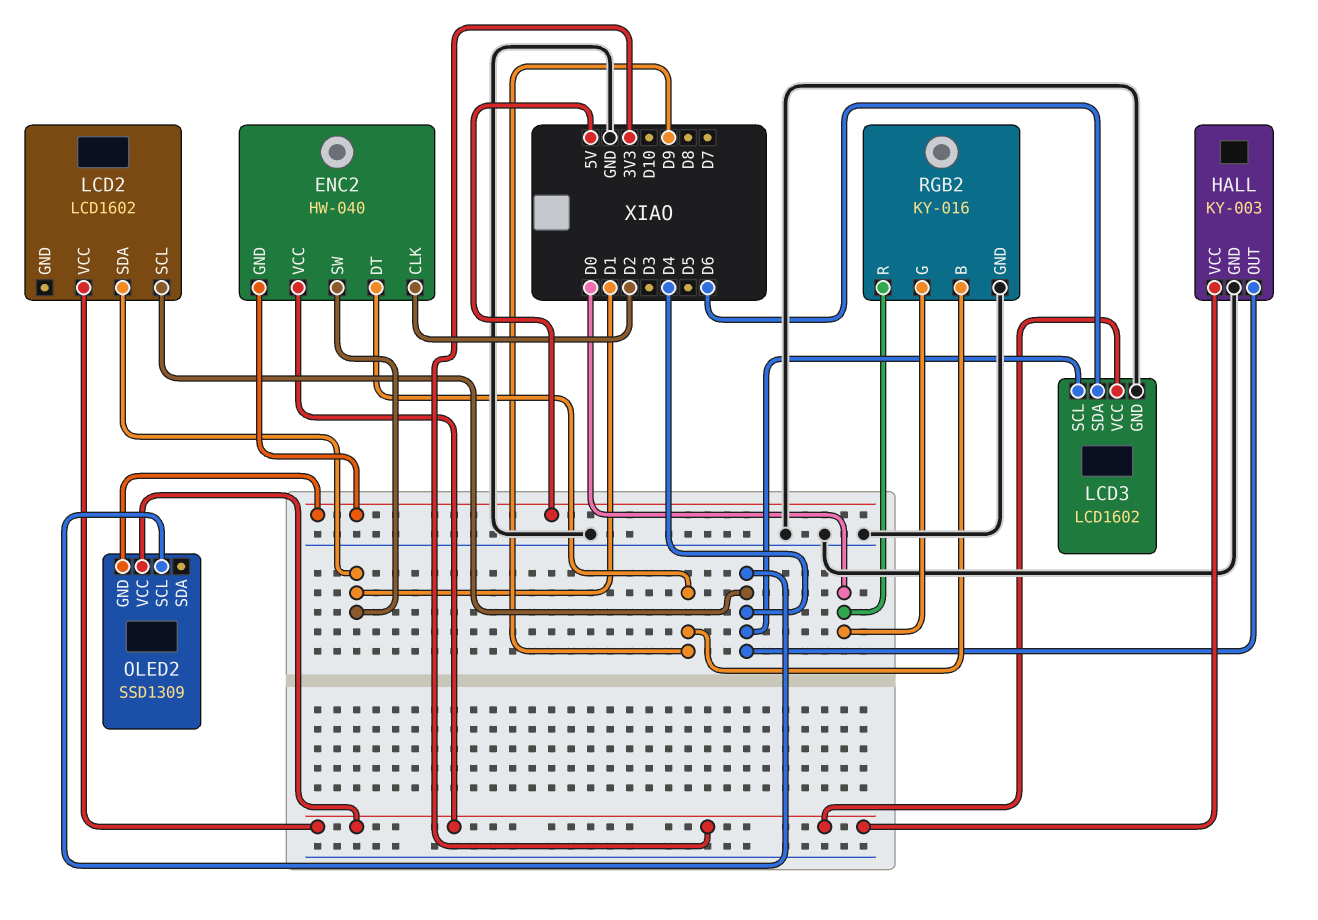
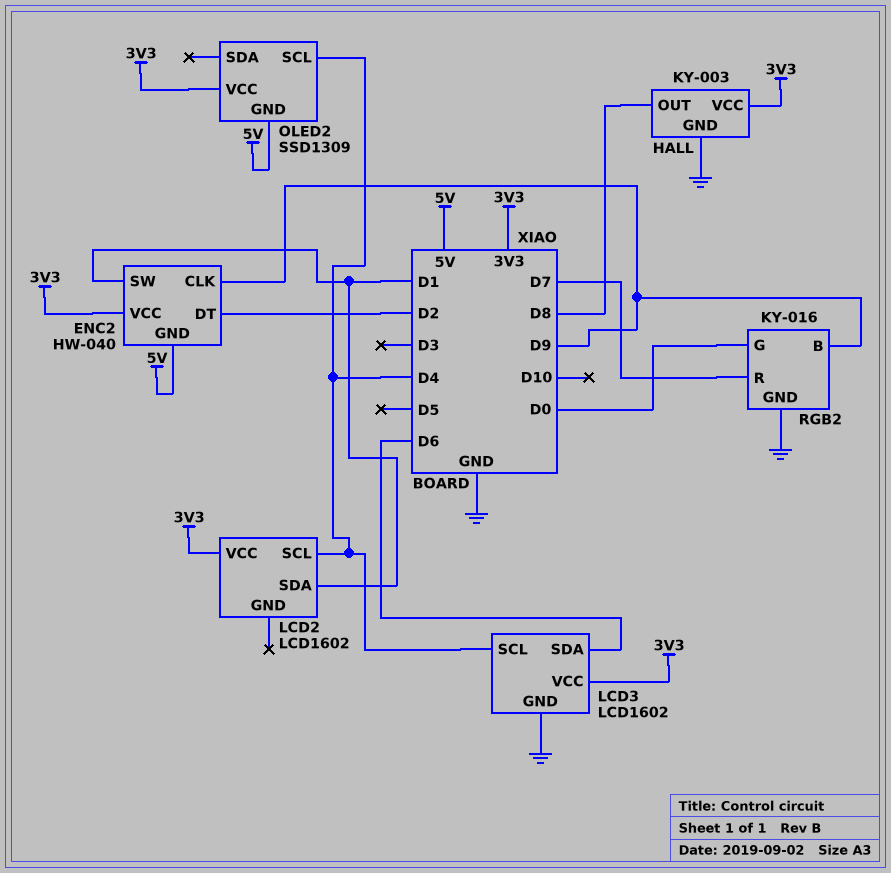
ENC2 pin CLK: D2 -> D9
ENC2 pin DT: D9 -> D2
HALL pin OUT: D4 -> D8
RGB2 pin R: D0 -> D7

